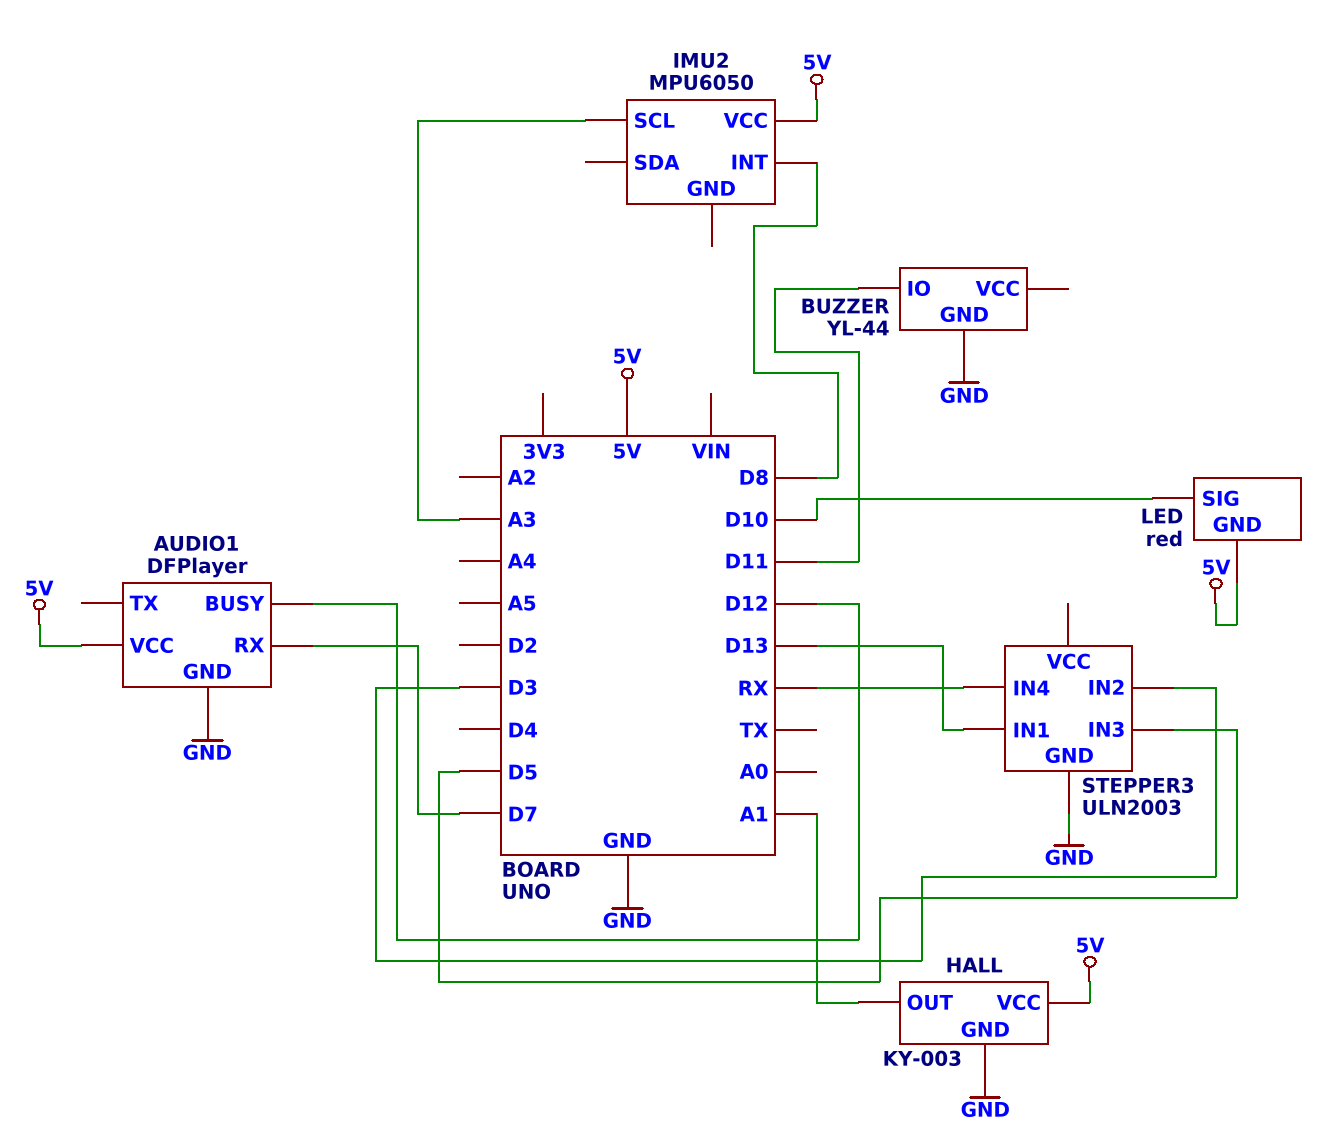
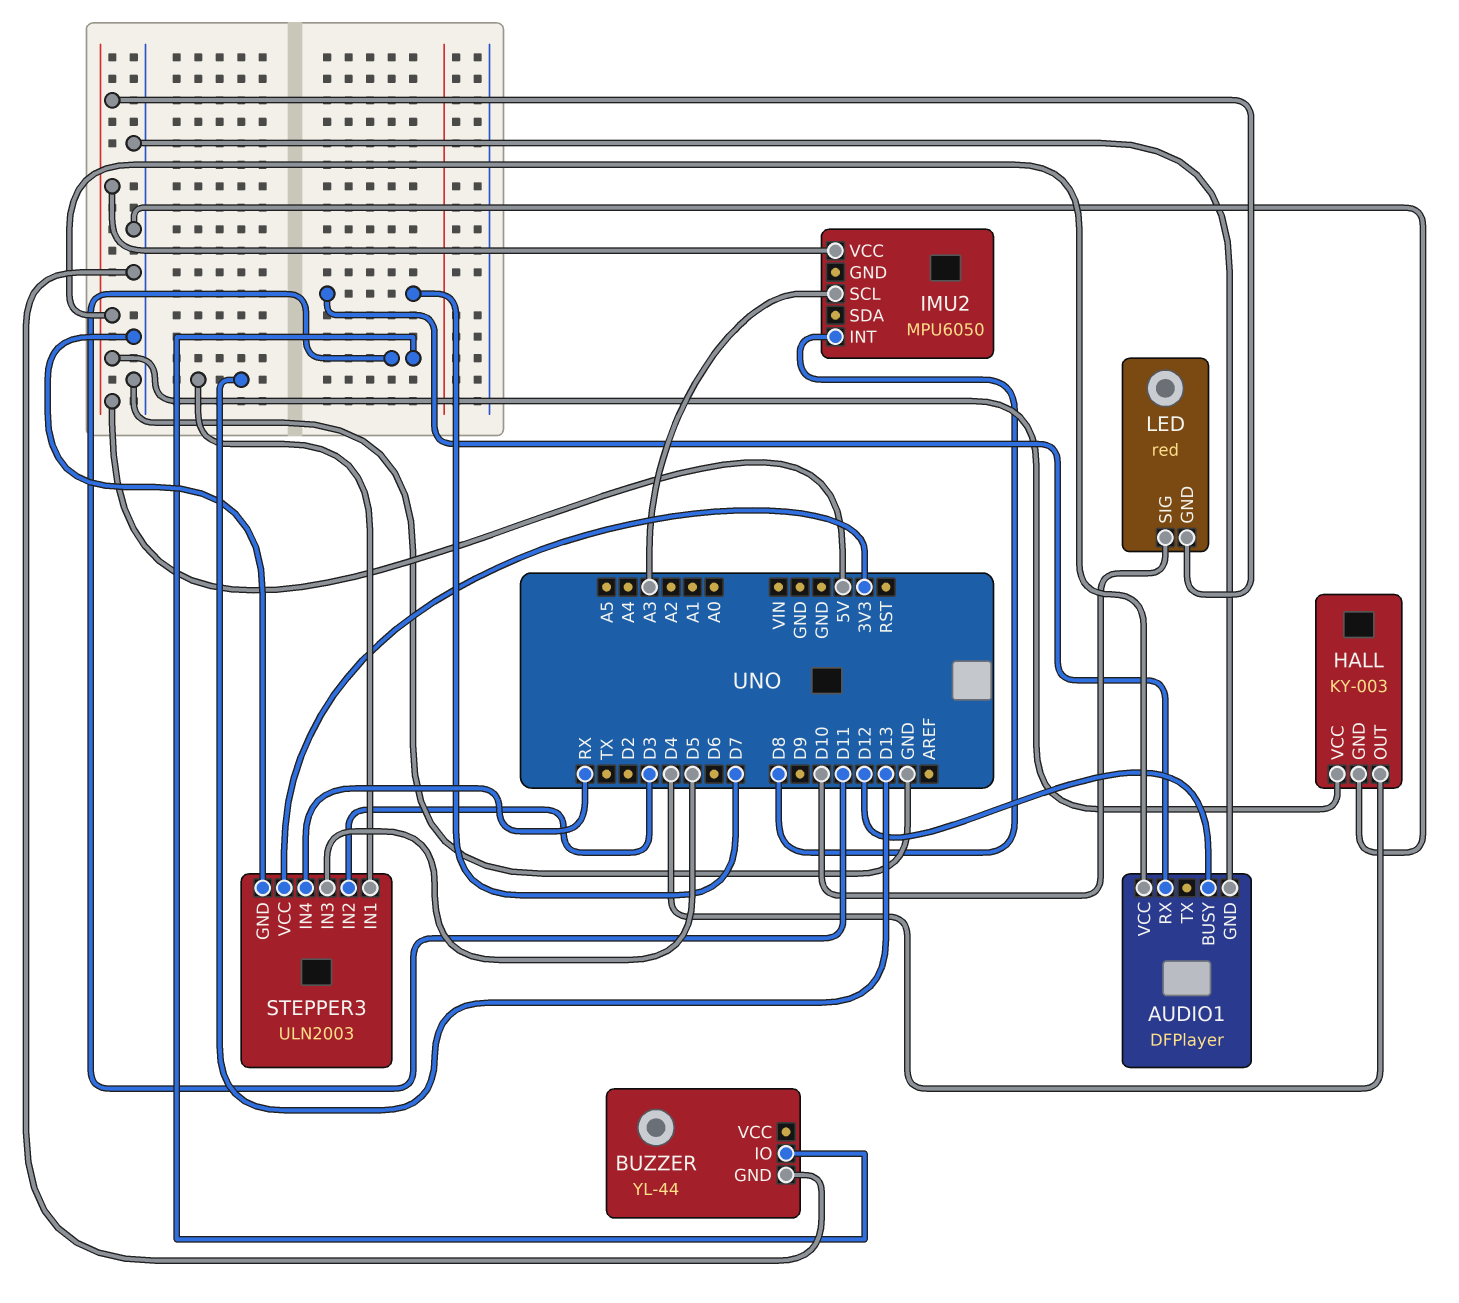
HALL pin OUT: A1 -> D4
STEPPER3 pin VCC: none -> 3V3

